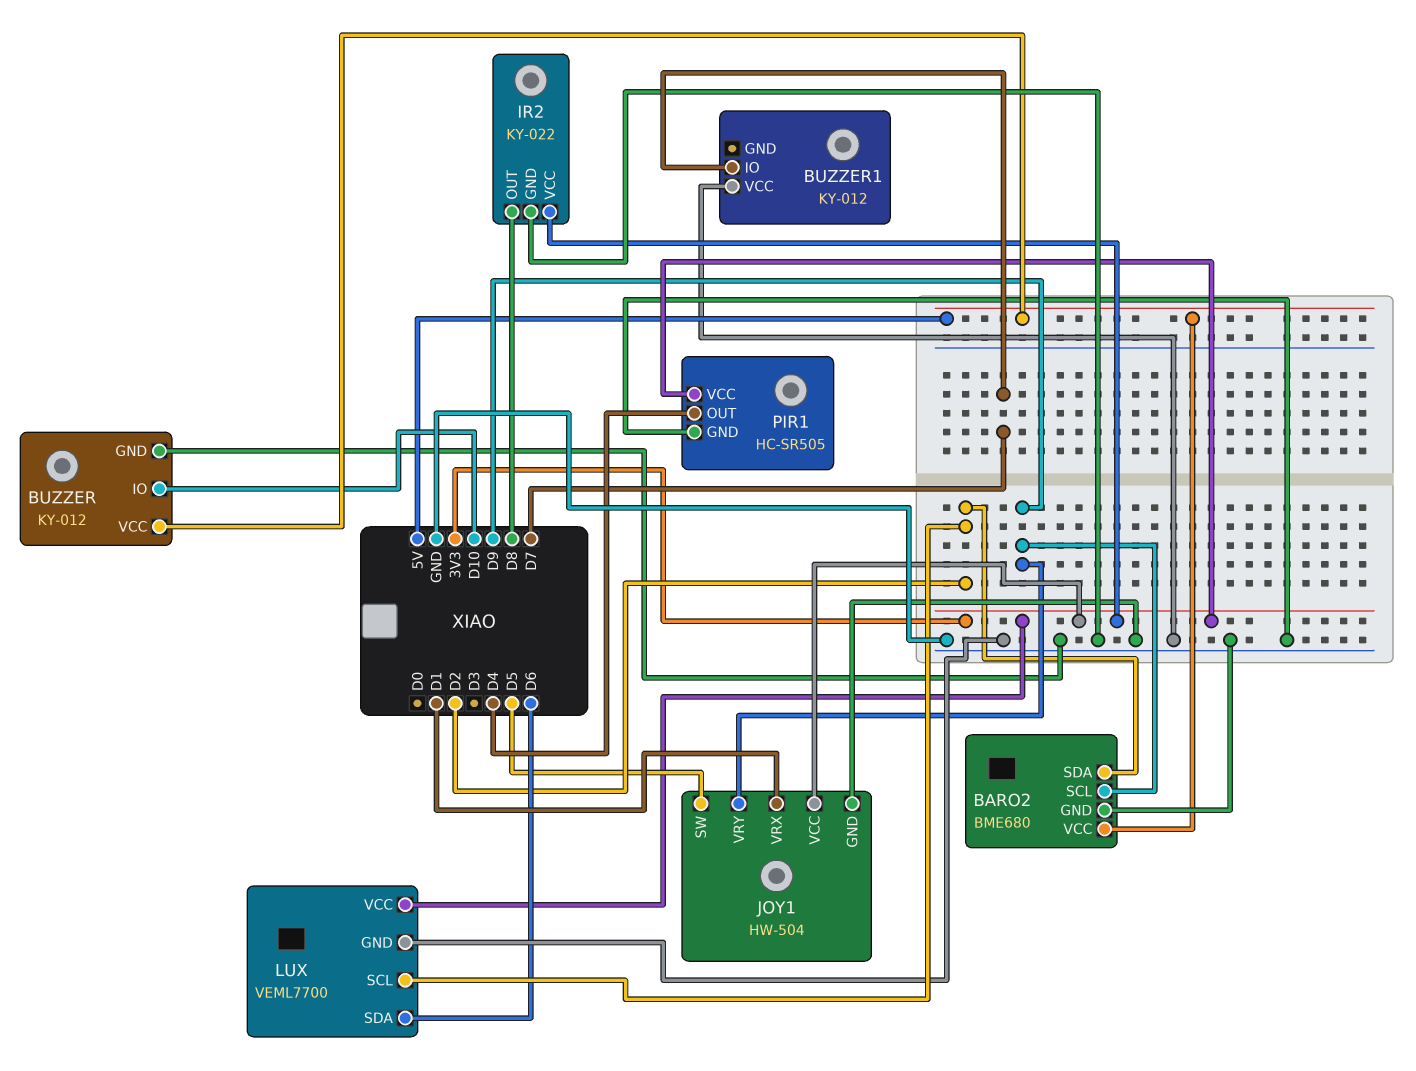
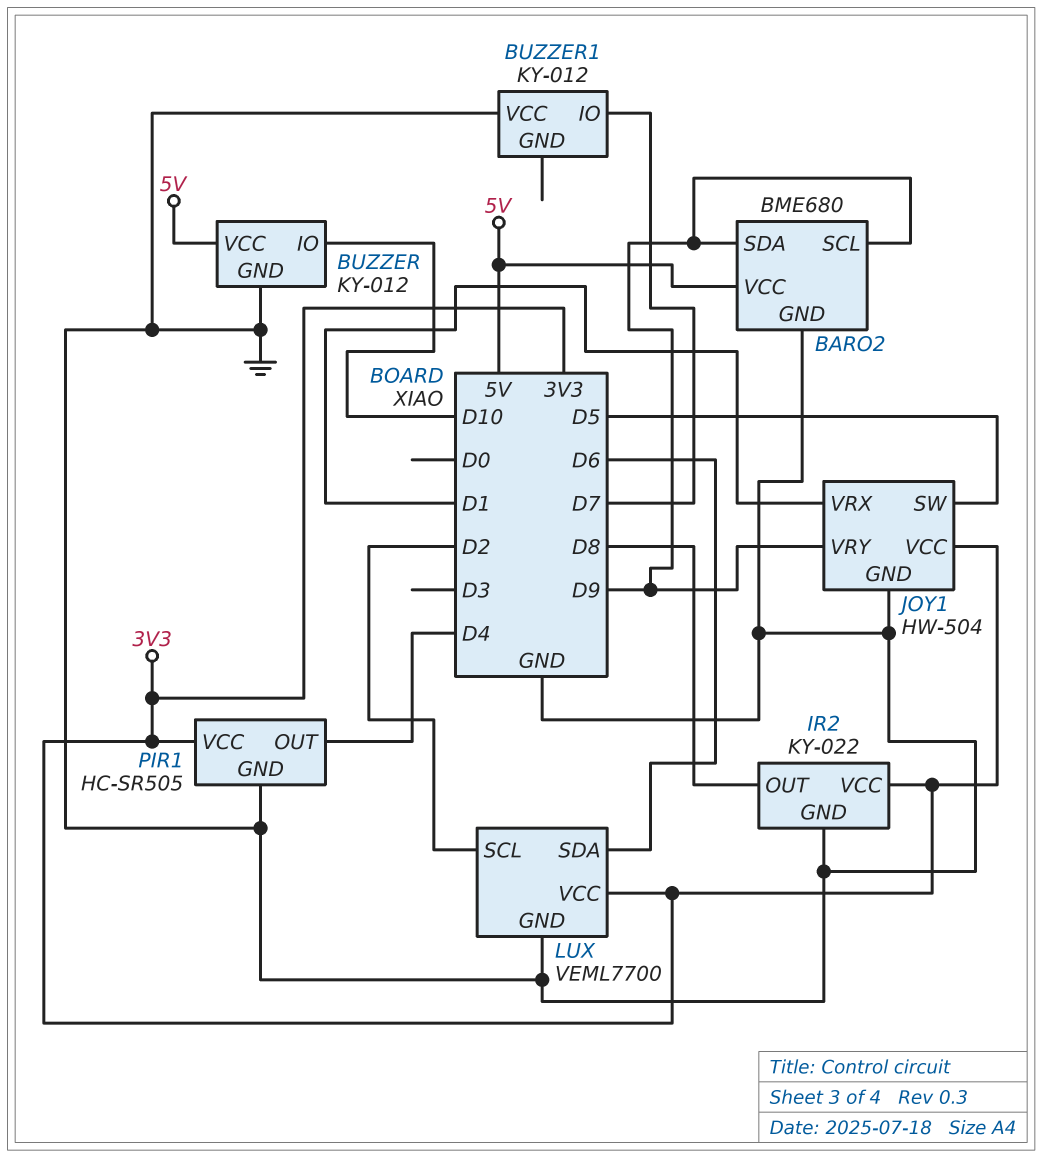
BARO2 pin SDA: D2 -> D9

